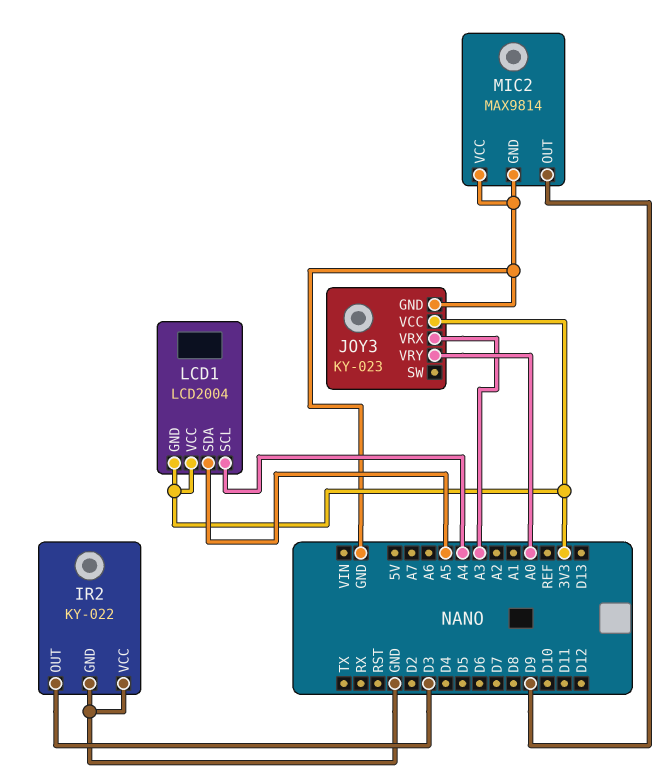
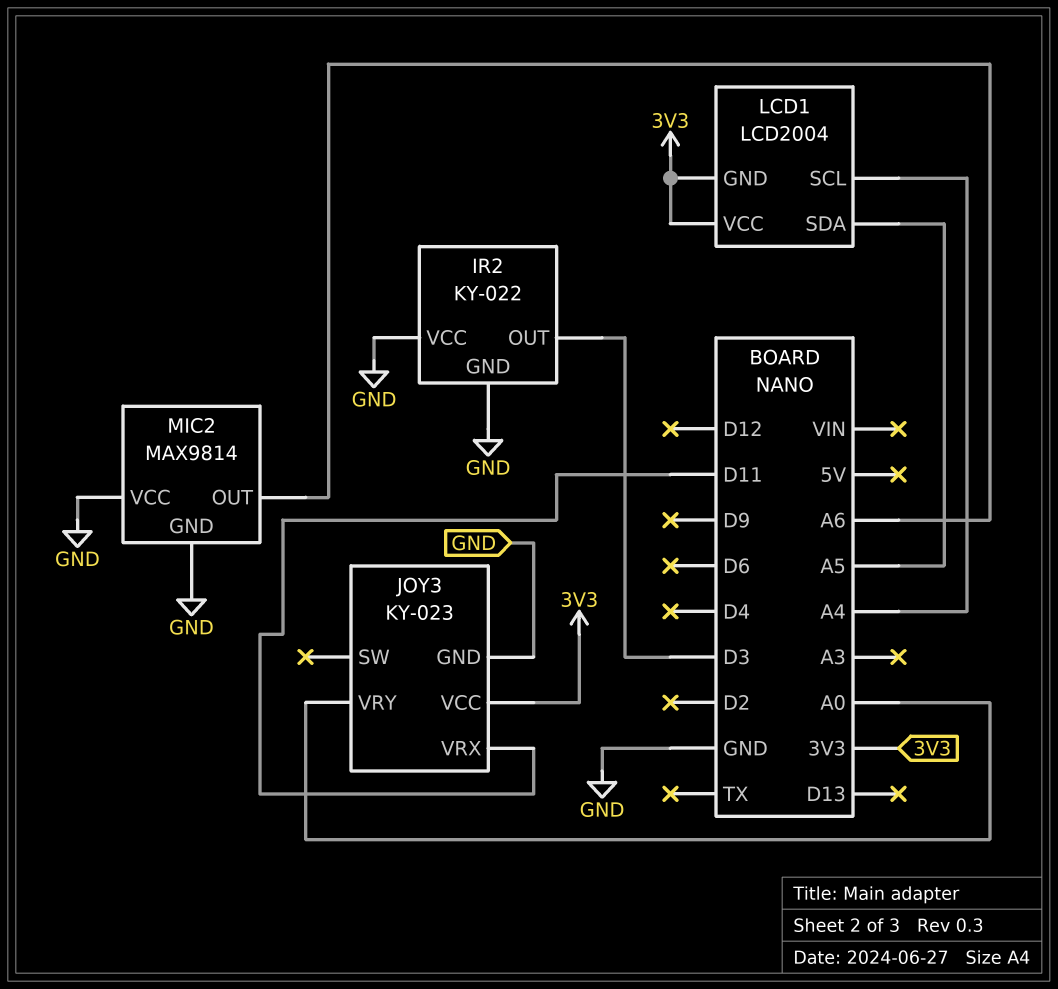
JOY3 pin VRX: A3 -> D11
MIC2 pin OUT: D9 -> A6

